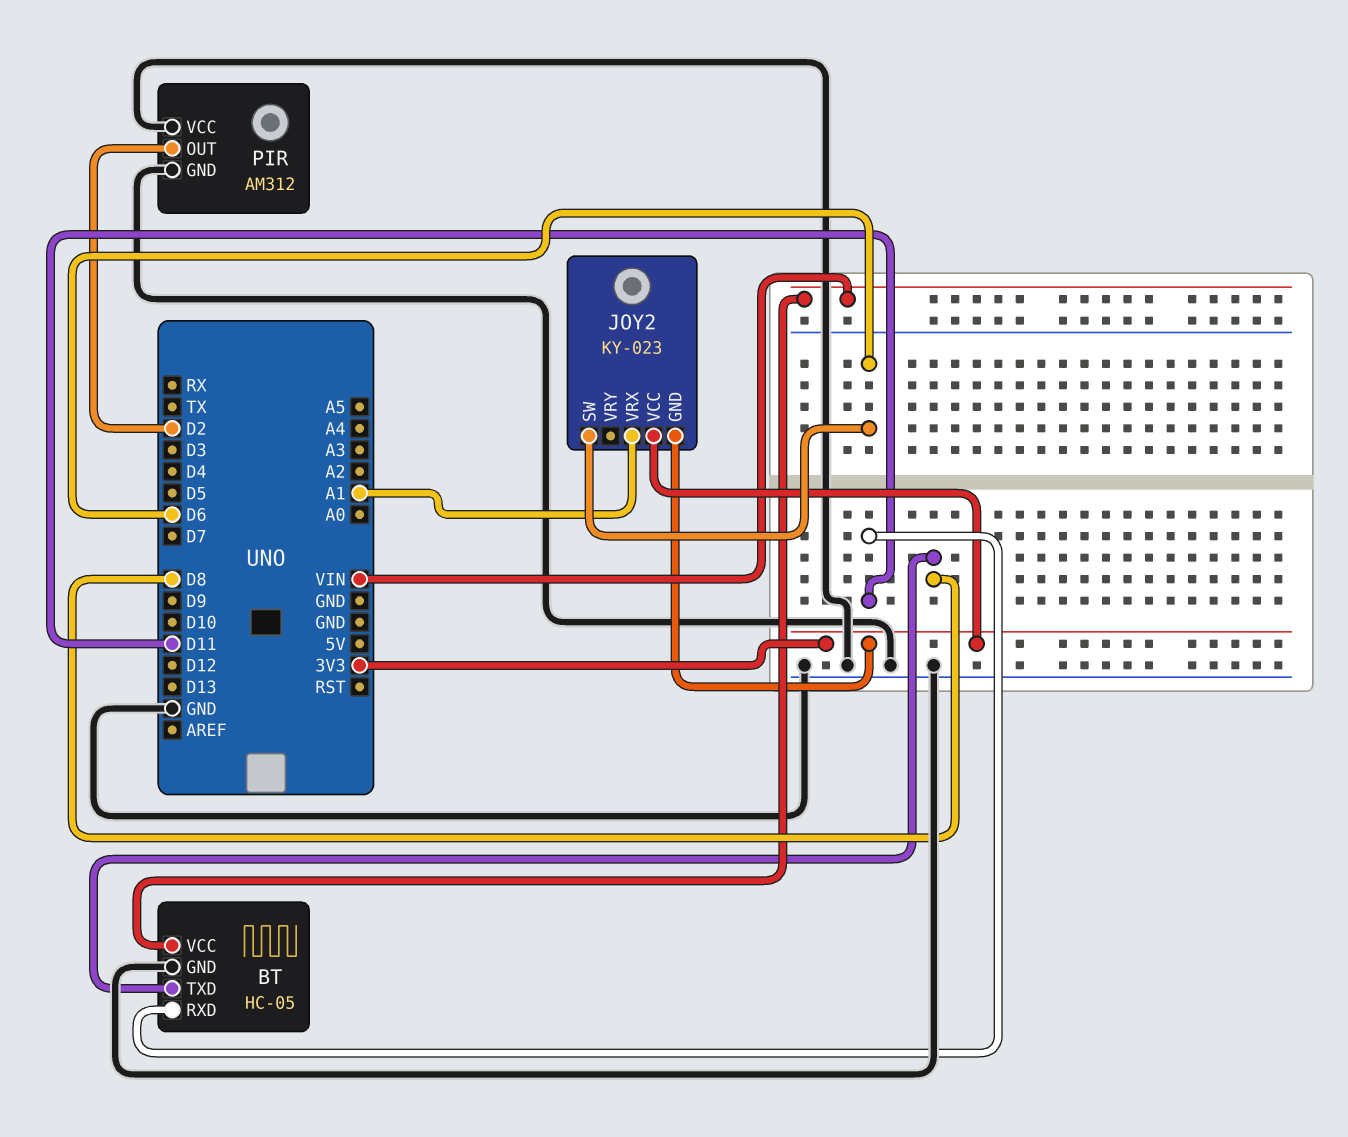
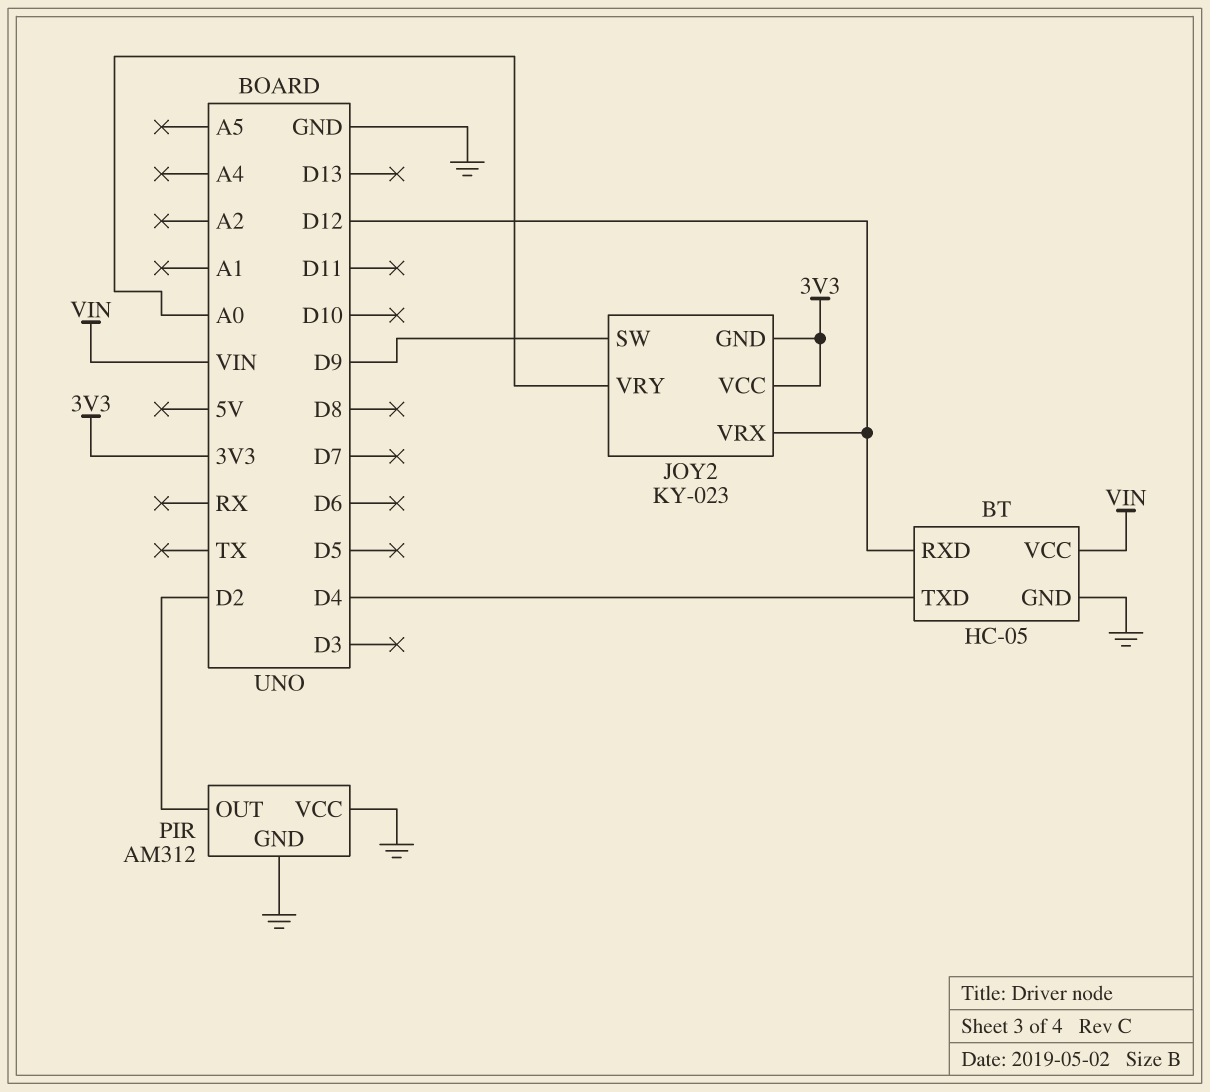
BT pin RXD: D11 -> D12
BT pin TXD: D8 -> D4
JOY2 pin SW: D6 -> D9
JOY2 pin VRX: A1 -> D12
JOY2 pin VRY: none -> A0

